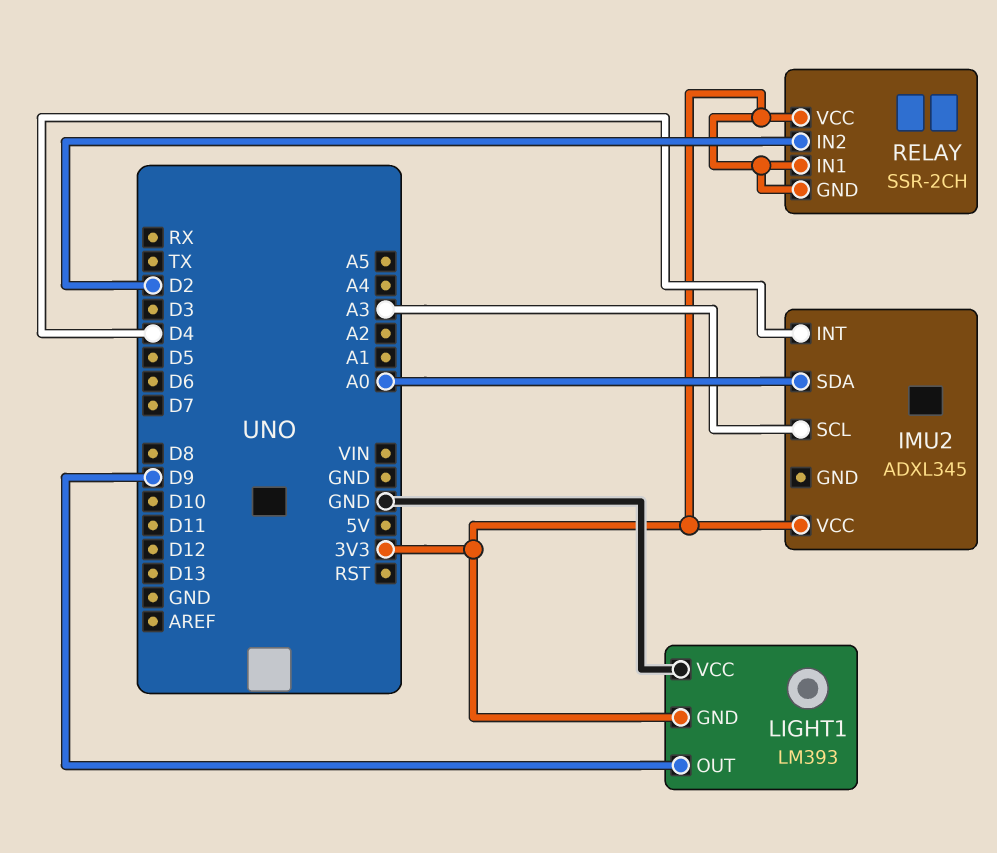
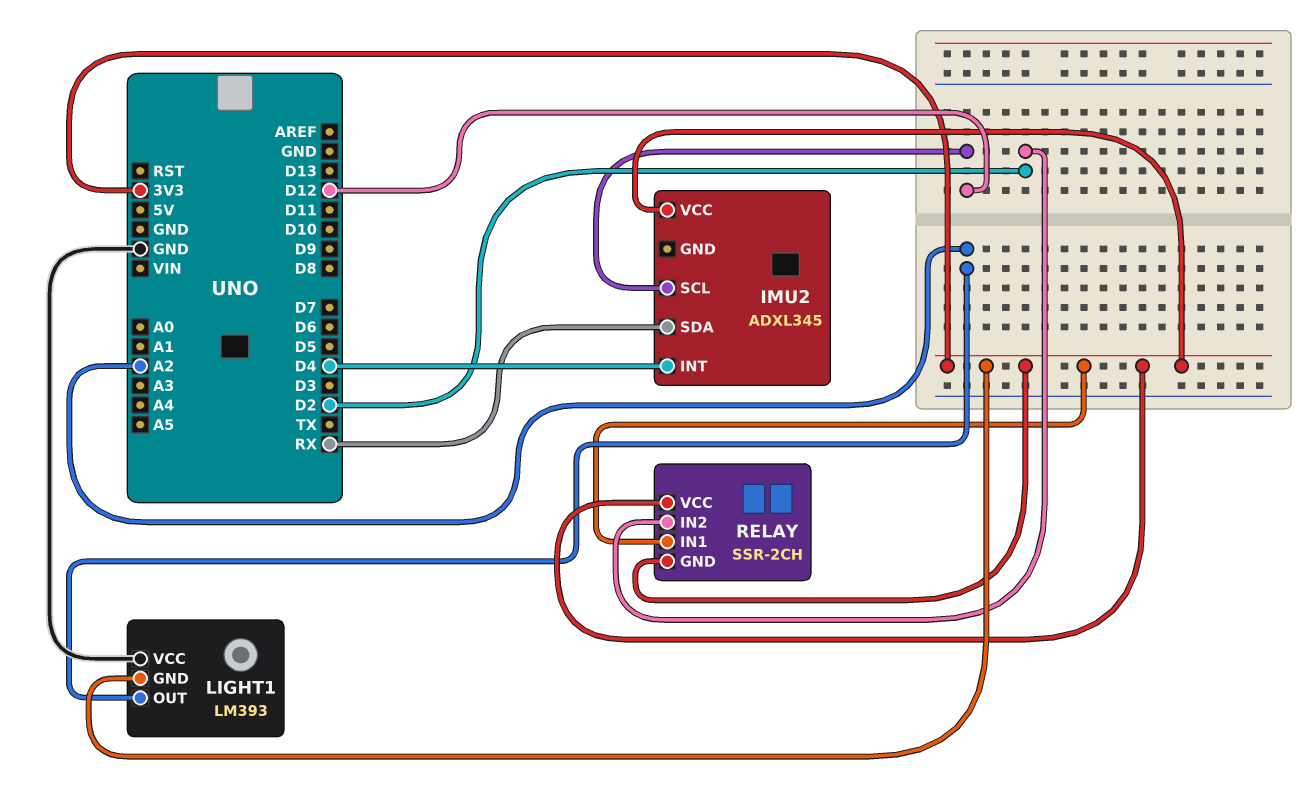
IMU2 pin SCL: A3 -> D12
IMU2 pin SDA: A0 -> RX
LIGHT1 pin OUT: D9 -> A2

